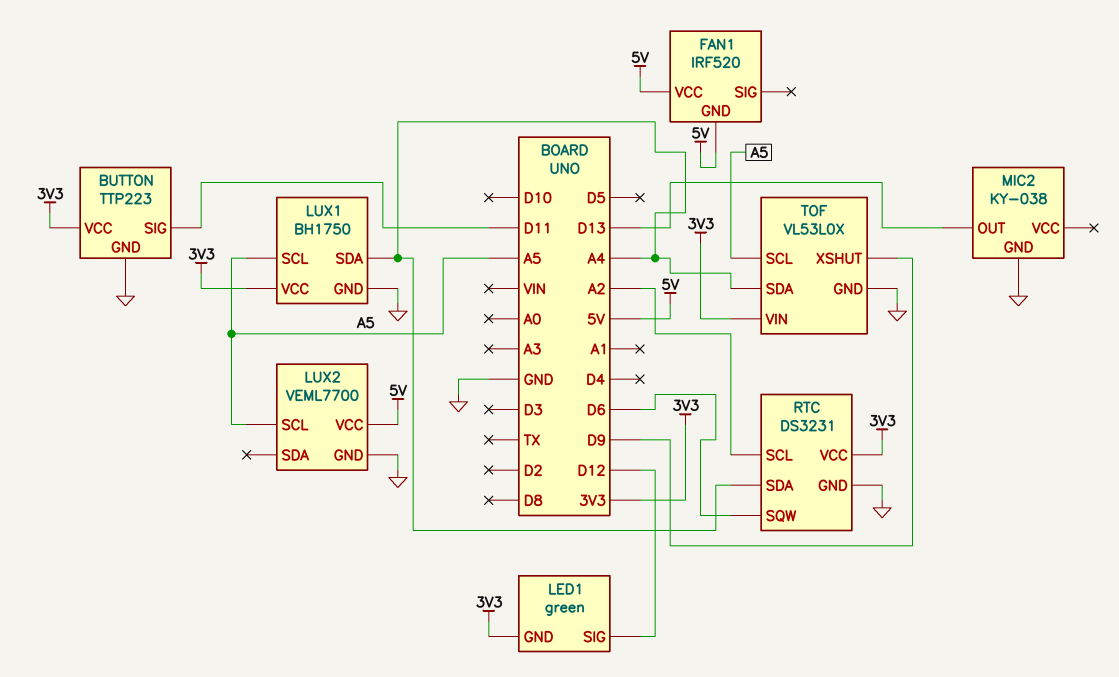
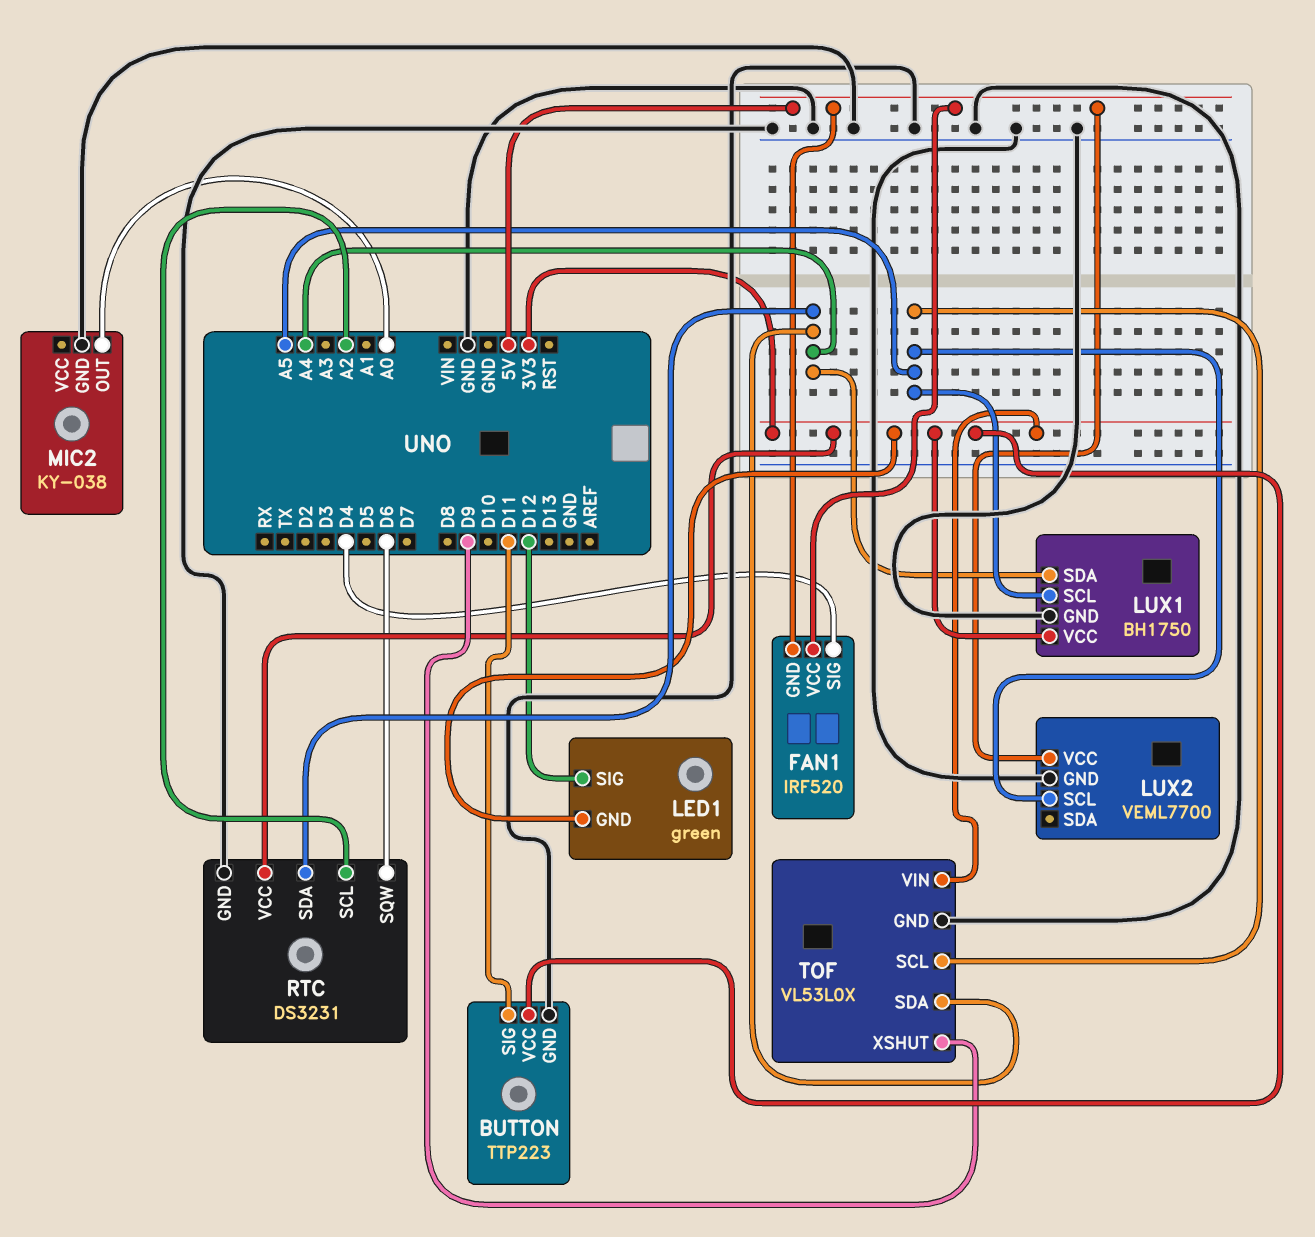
FAN1 pin SIG: none -> D4
MIC2 pin OUT: D13 -> A0

